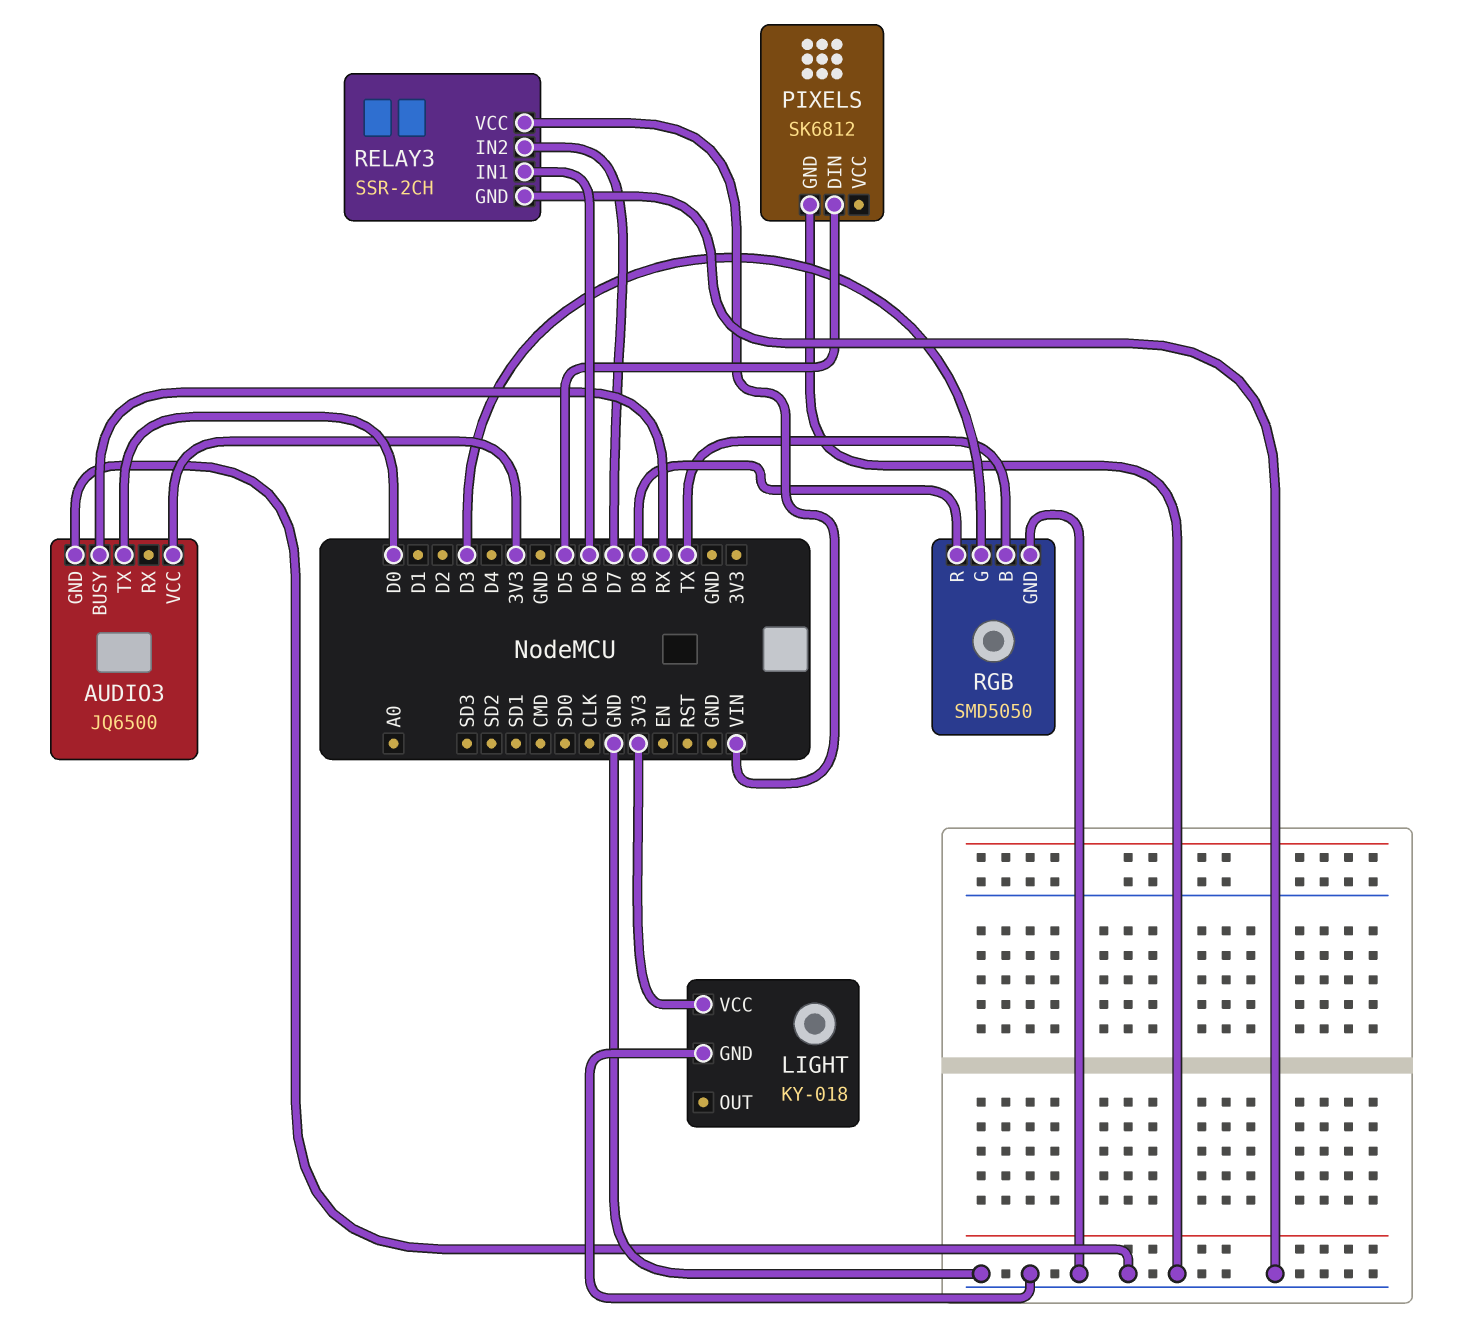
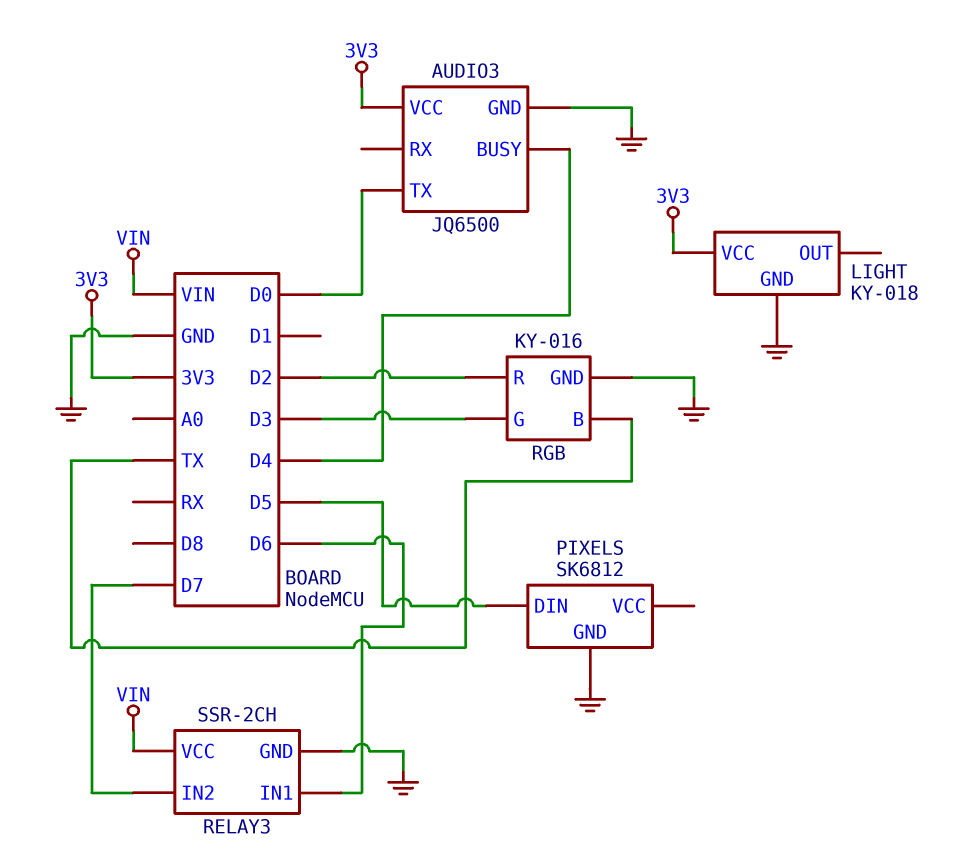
AUDIO3 pin BUSY: RX -> D4
RGB: SMD5050 -> KY-016
RGB pin R: D8 -> D2

